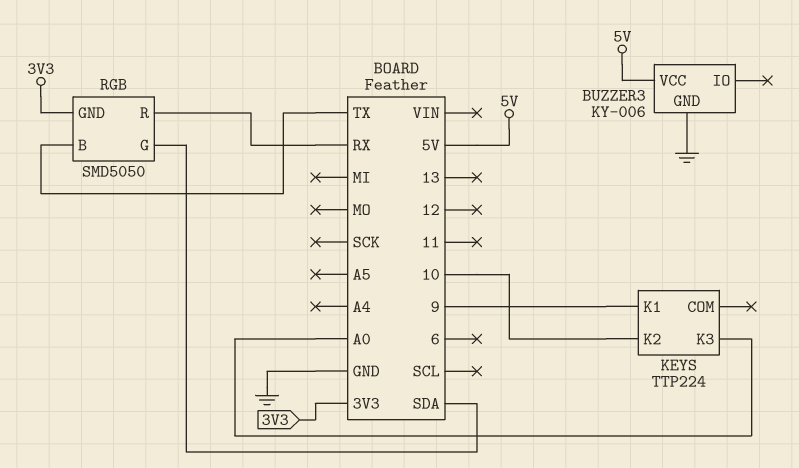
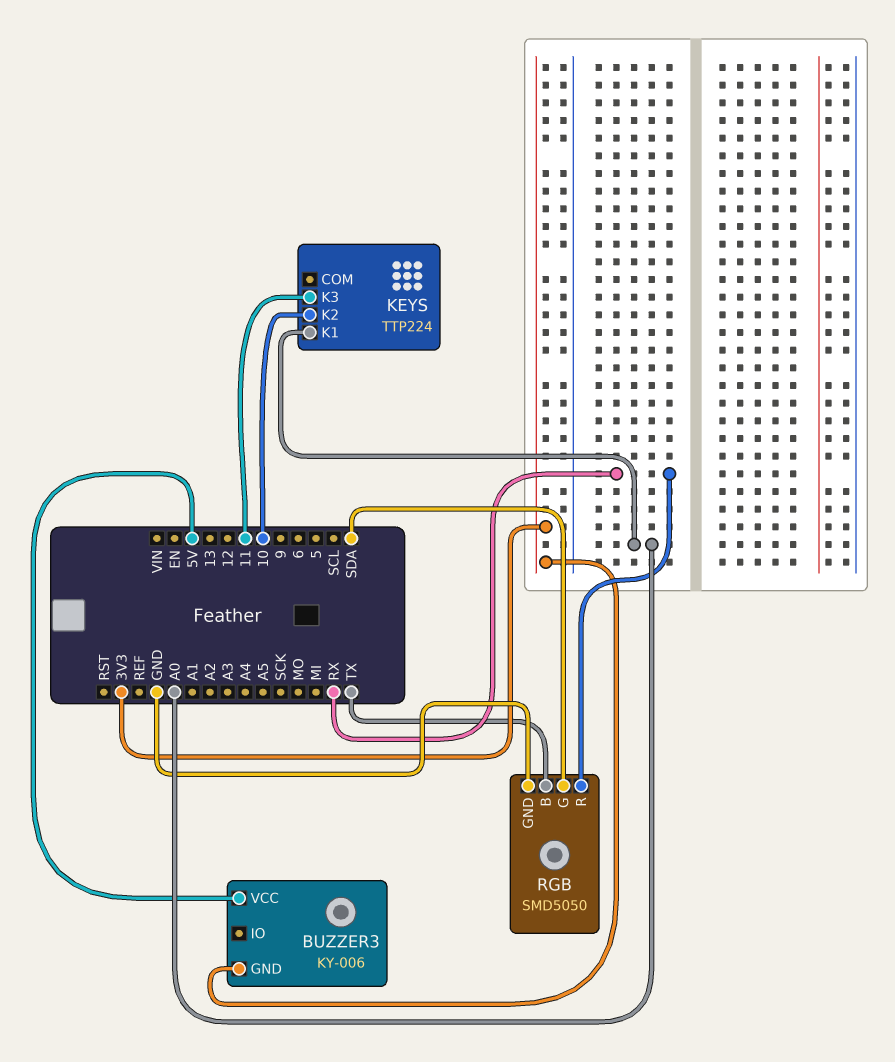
BUZZER3 pin GND: GND -> 3V3
KEYS pin K1: 9 -> A0
KEYS pin K3: A0 -> 11
RGB pin GND: 3V3 -> GND

